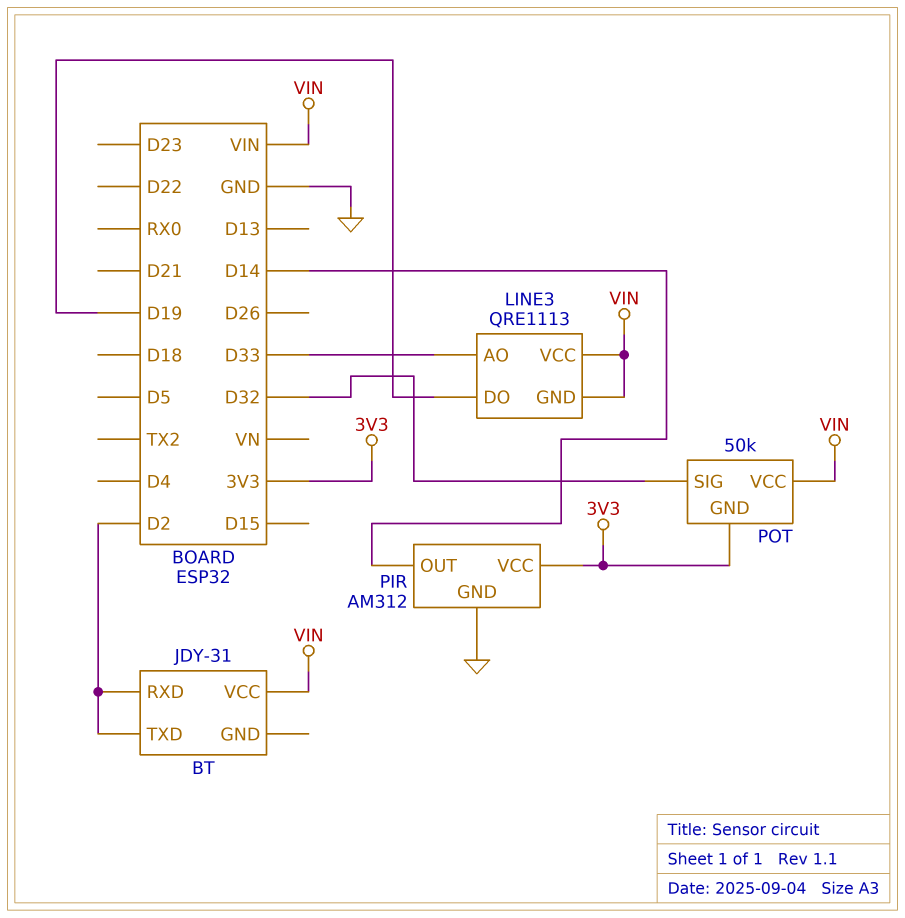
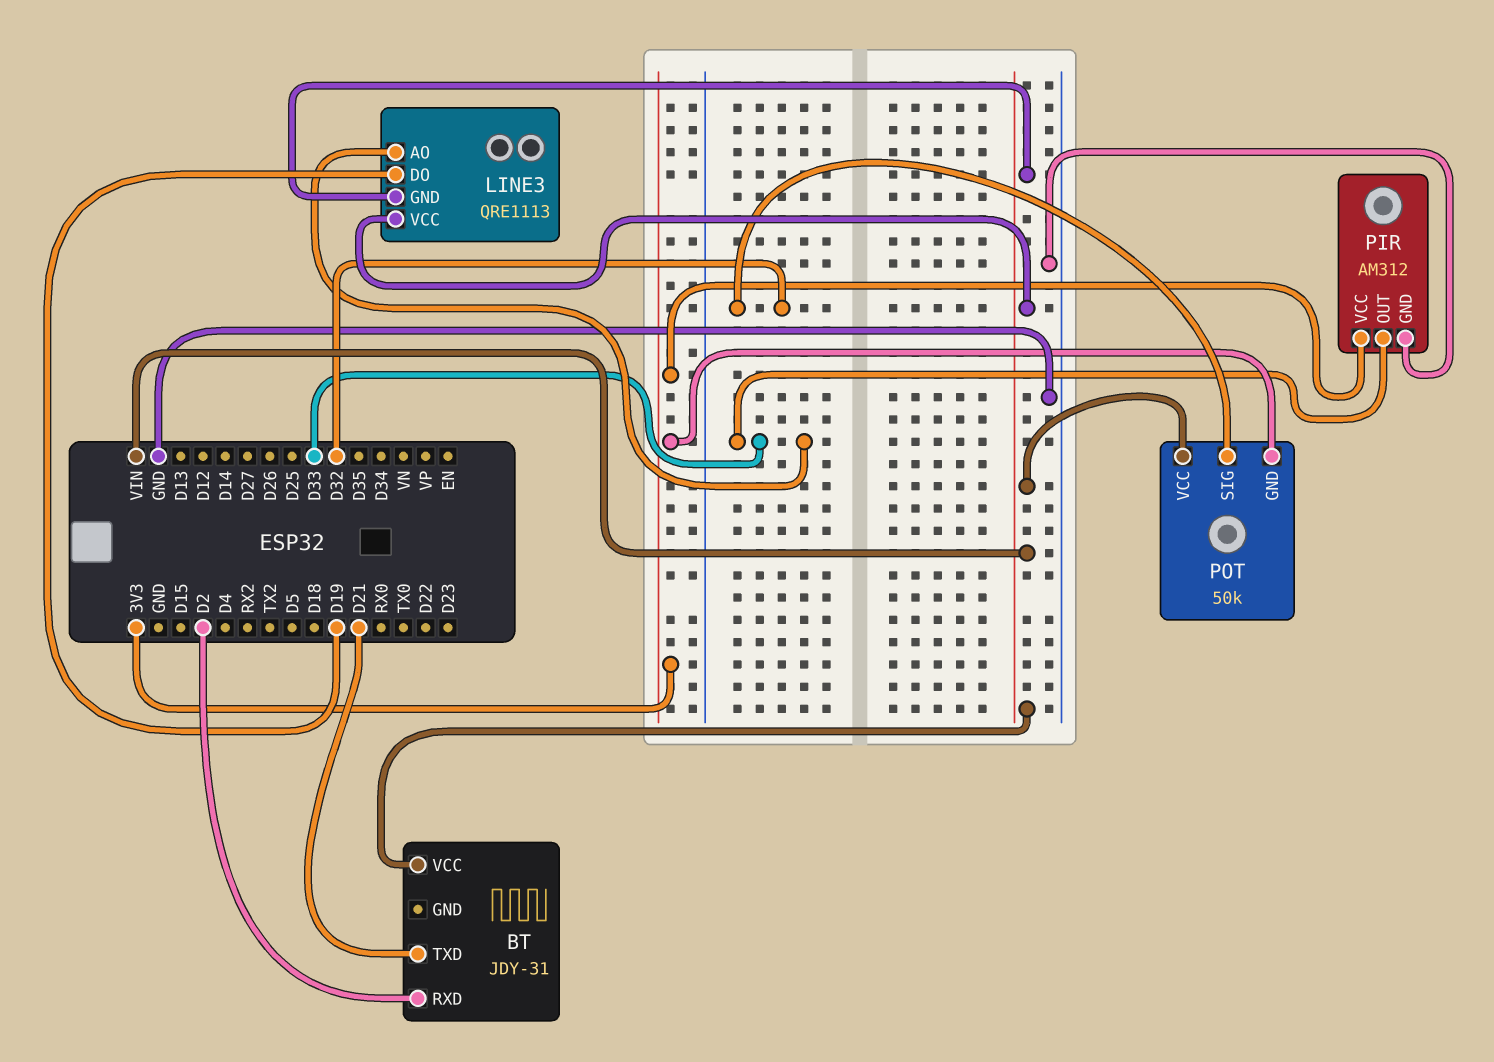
BT pin TXD: D2 -> D21
PIR pin OUT: D14 -> D33

